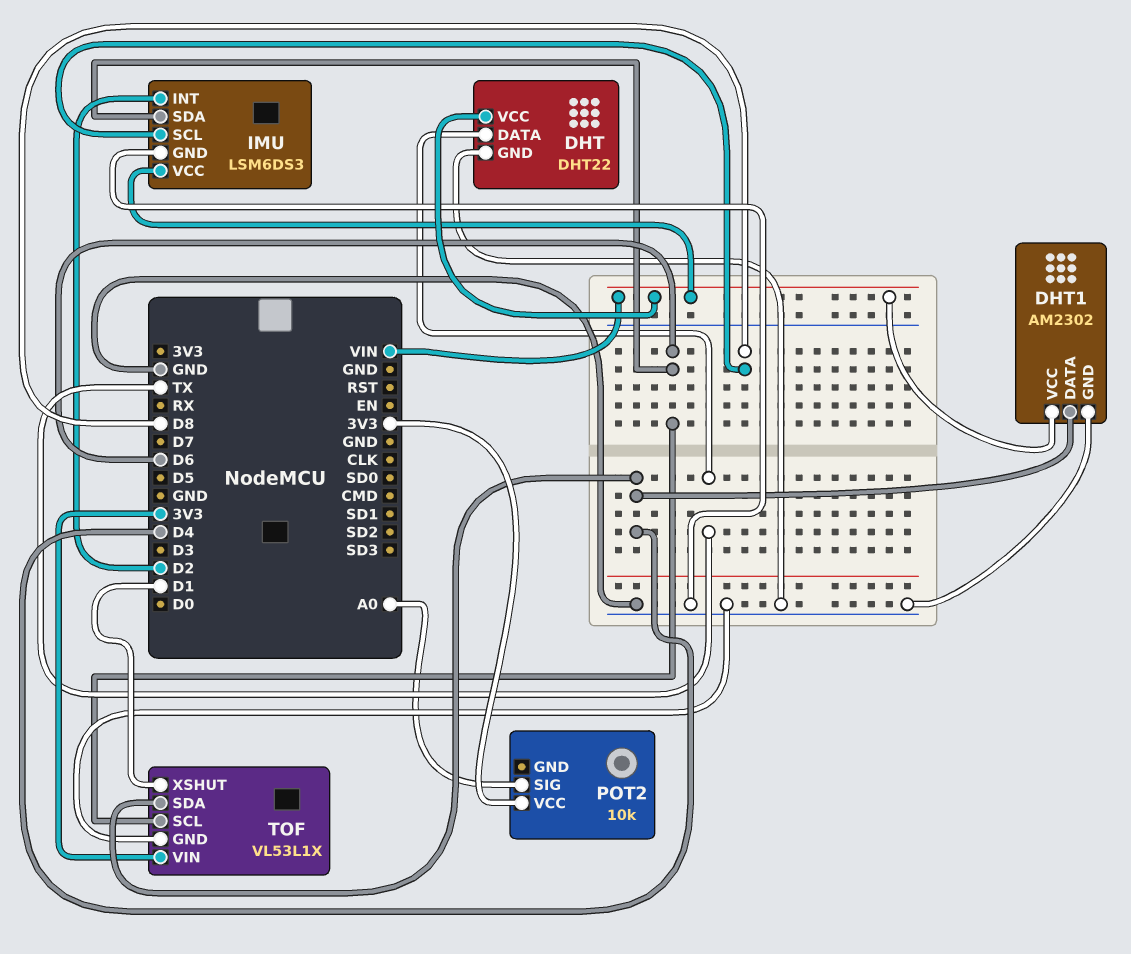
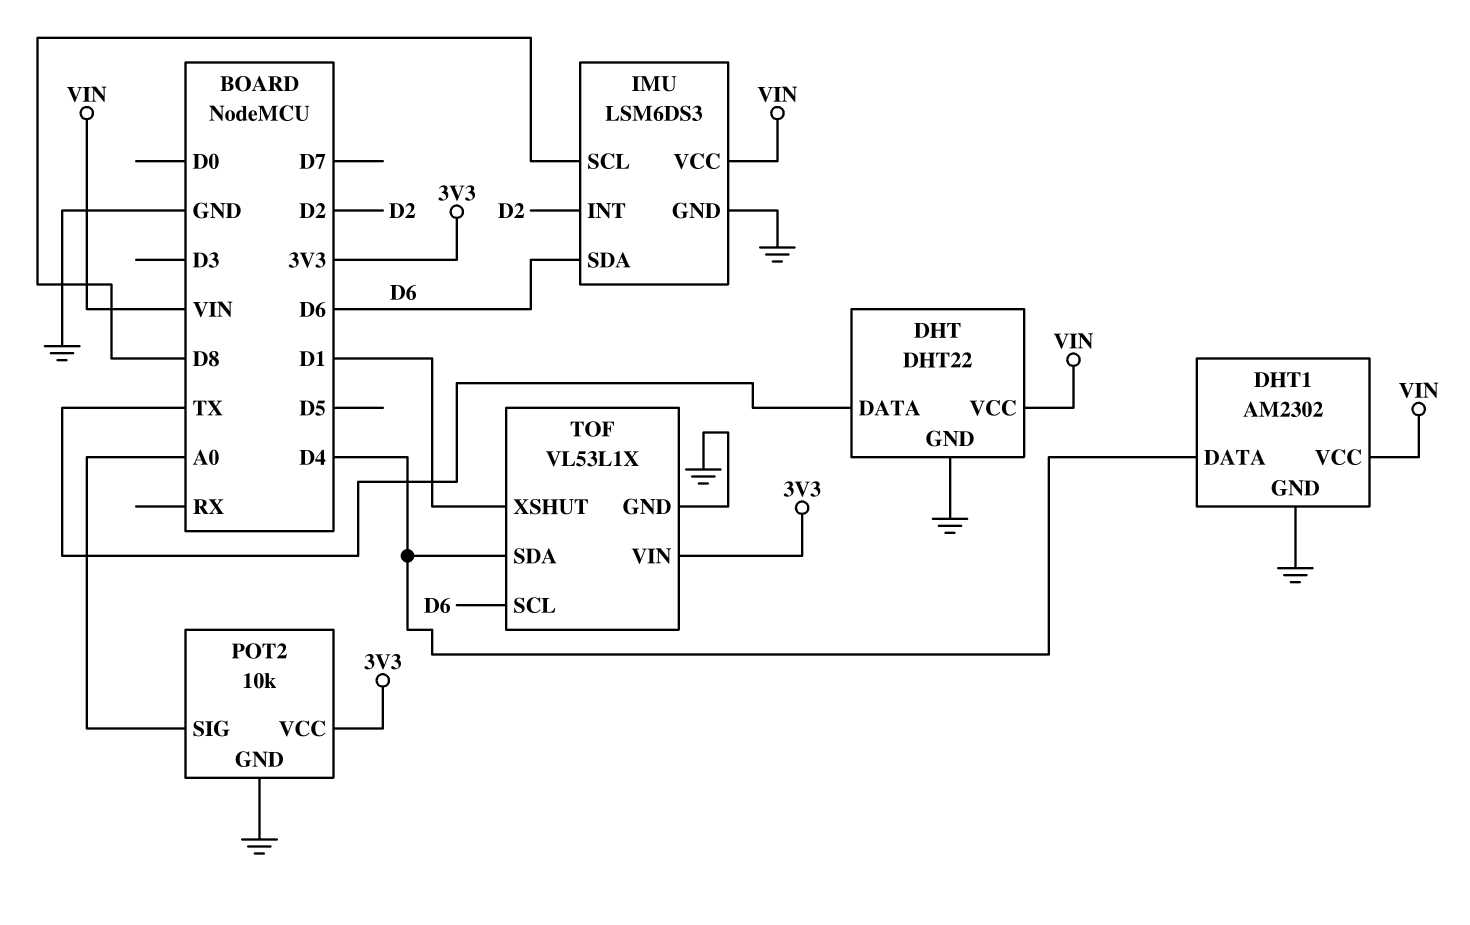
POT2 pin GND: none -> GND

